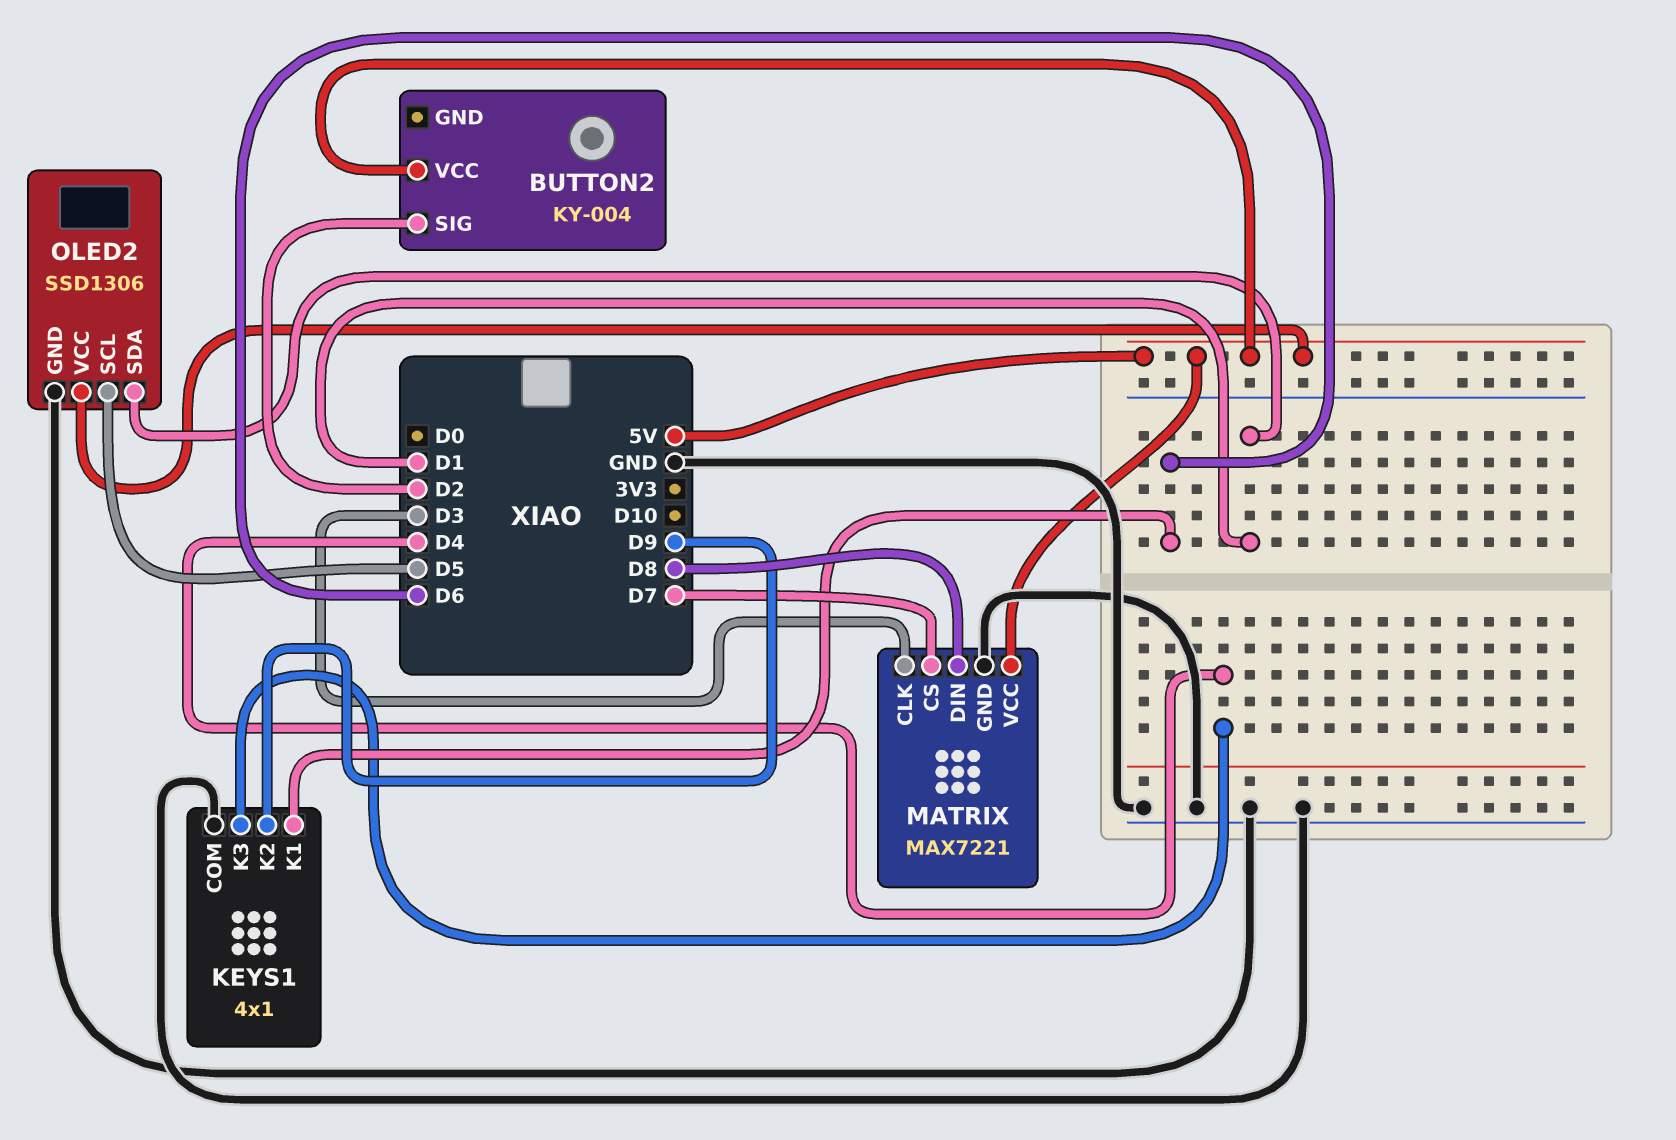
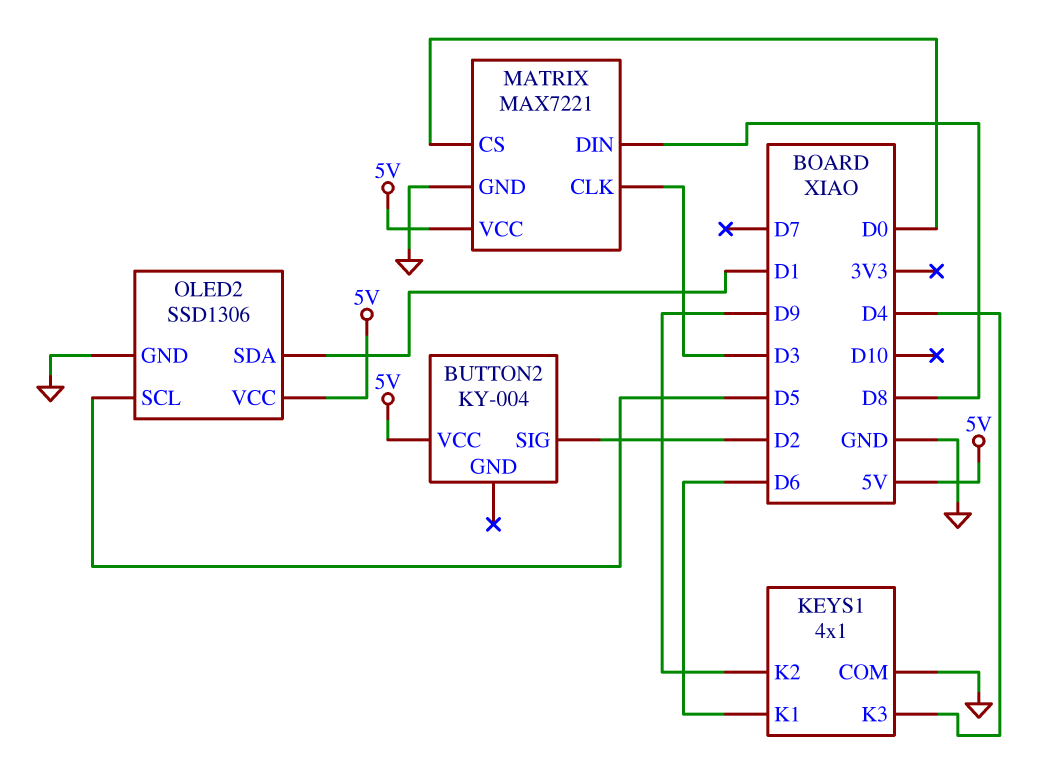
MATRIX pin CS: D7 -> D0

